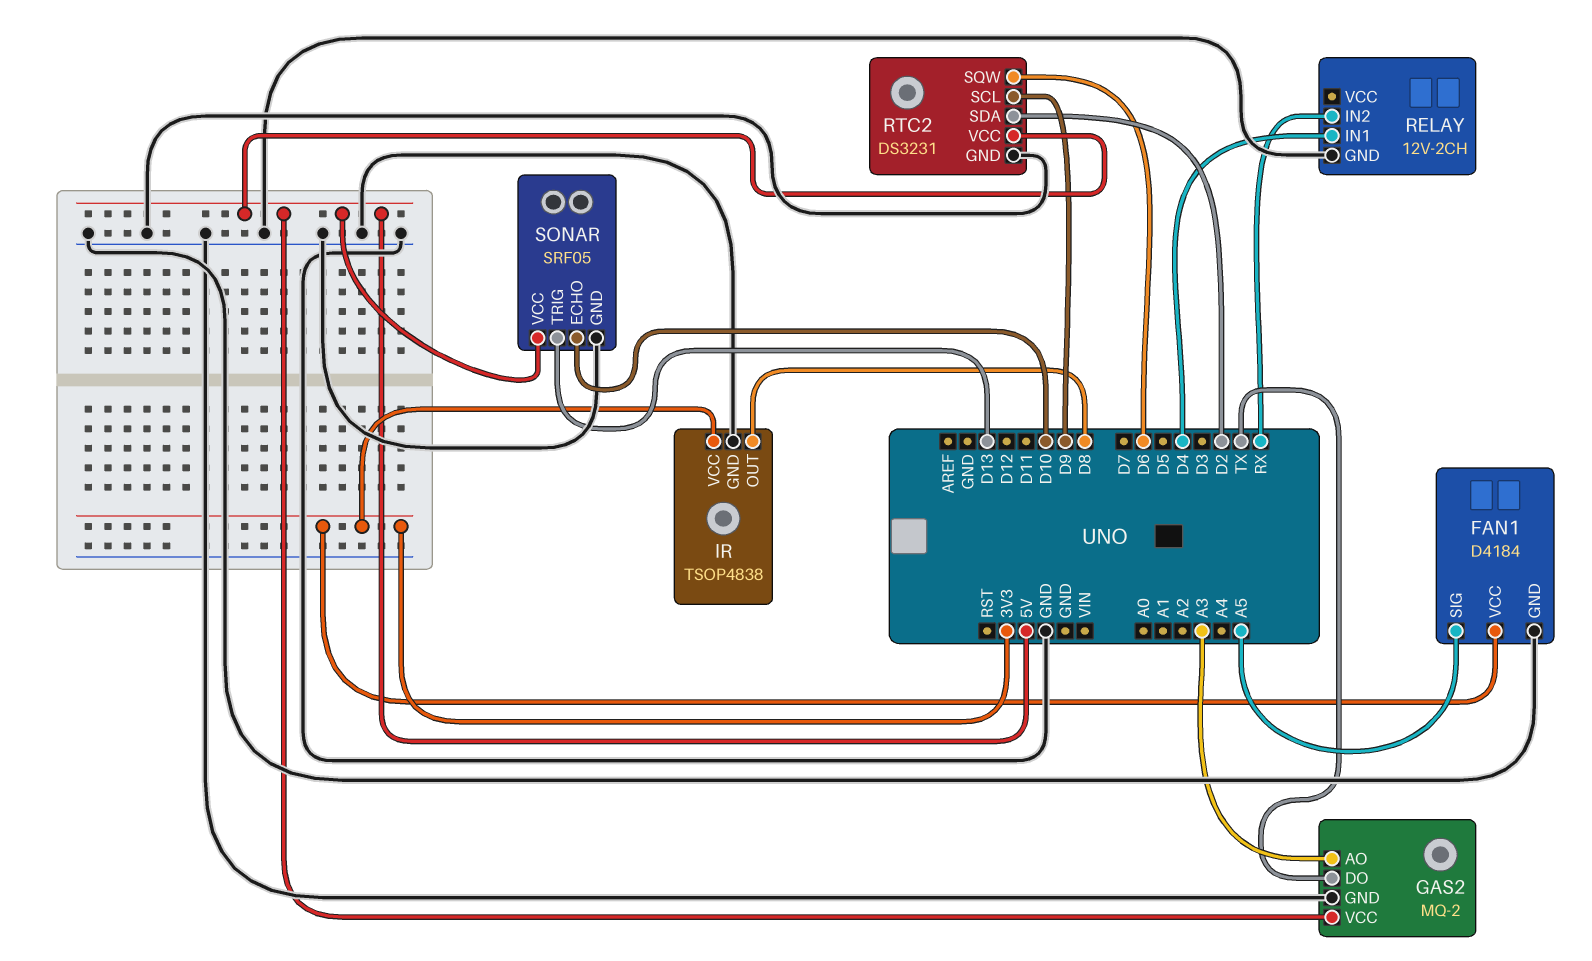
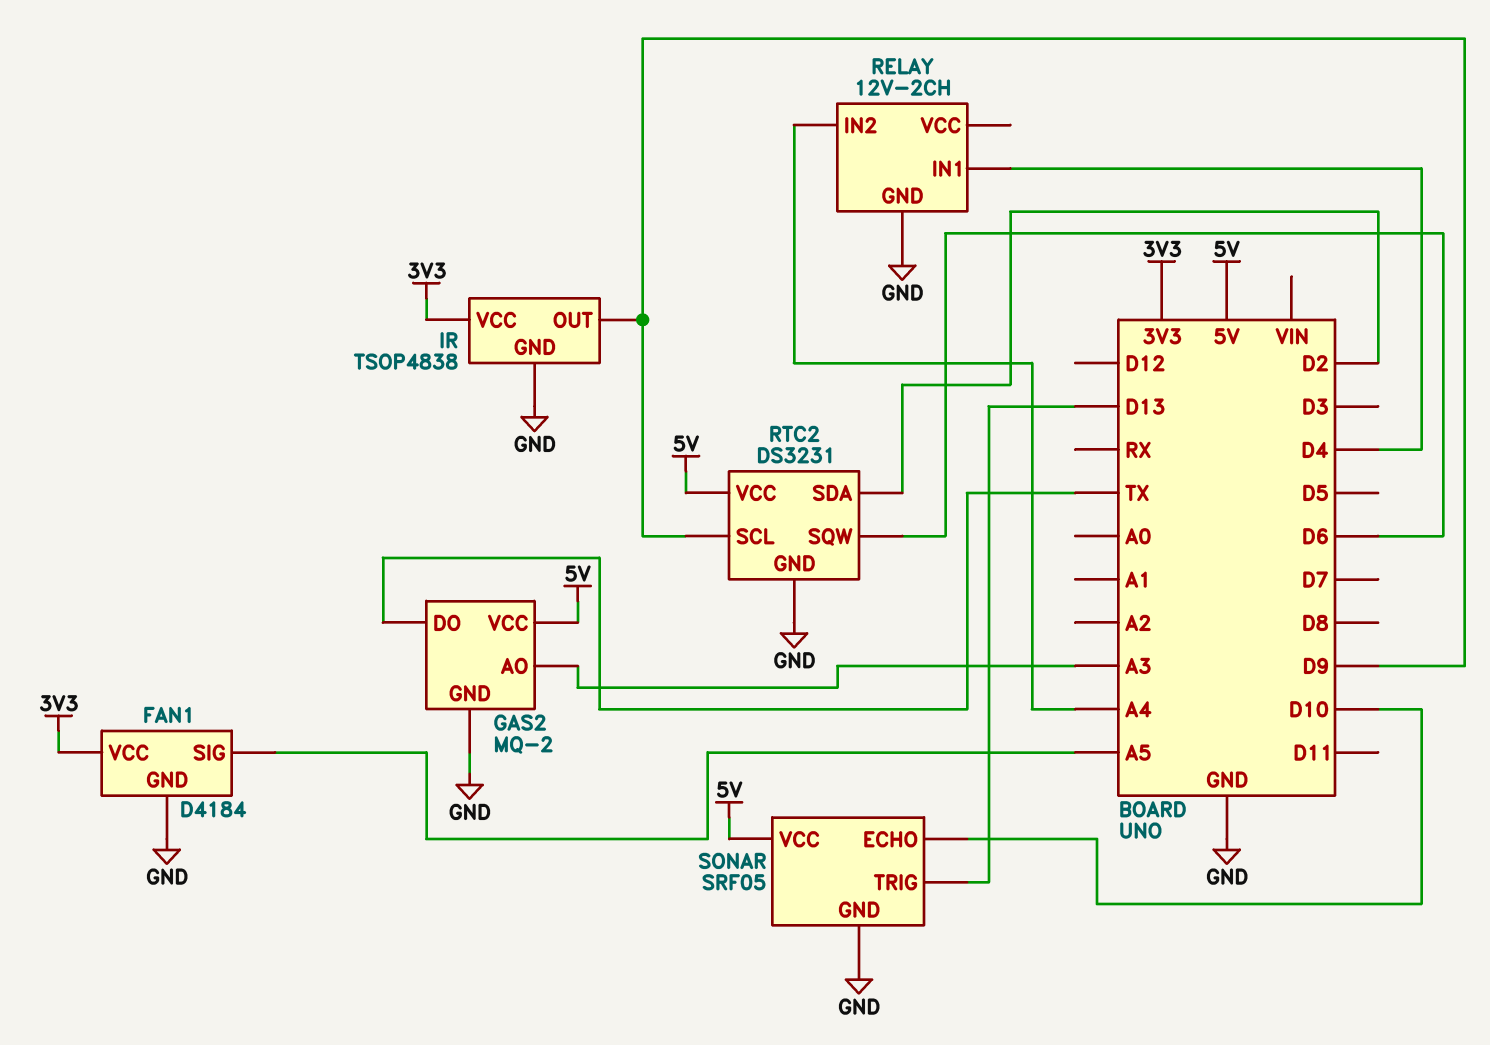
IR pin OUT: D8 -> D9
RELAY pin IN2: RX -> A4

